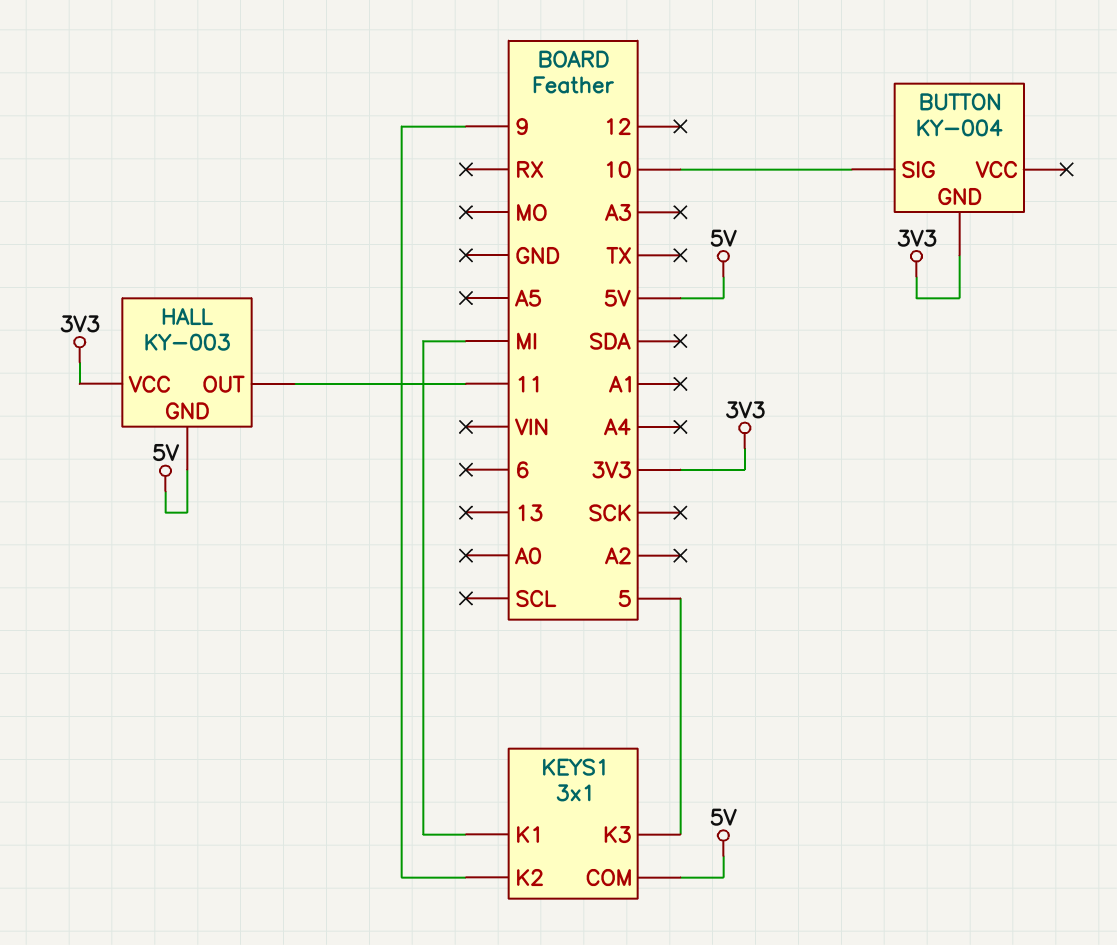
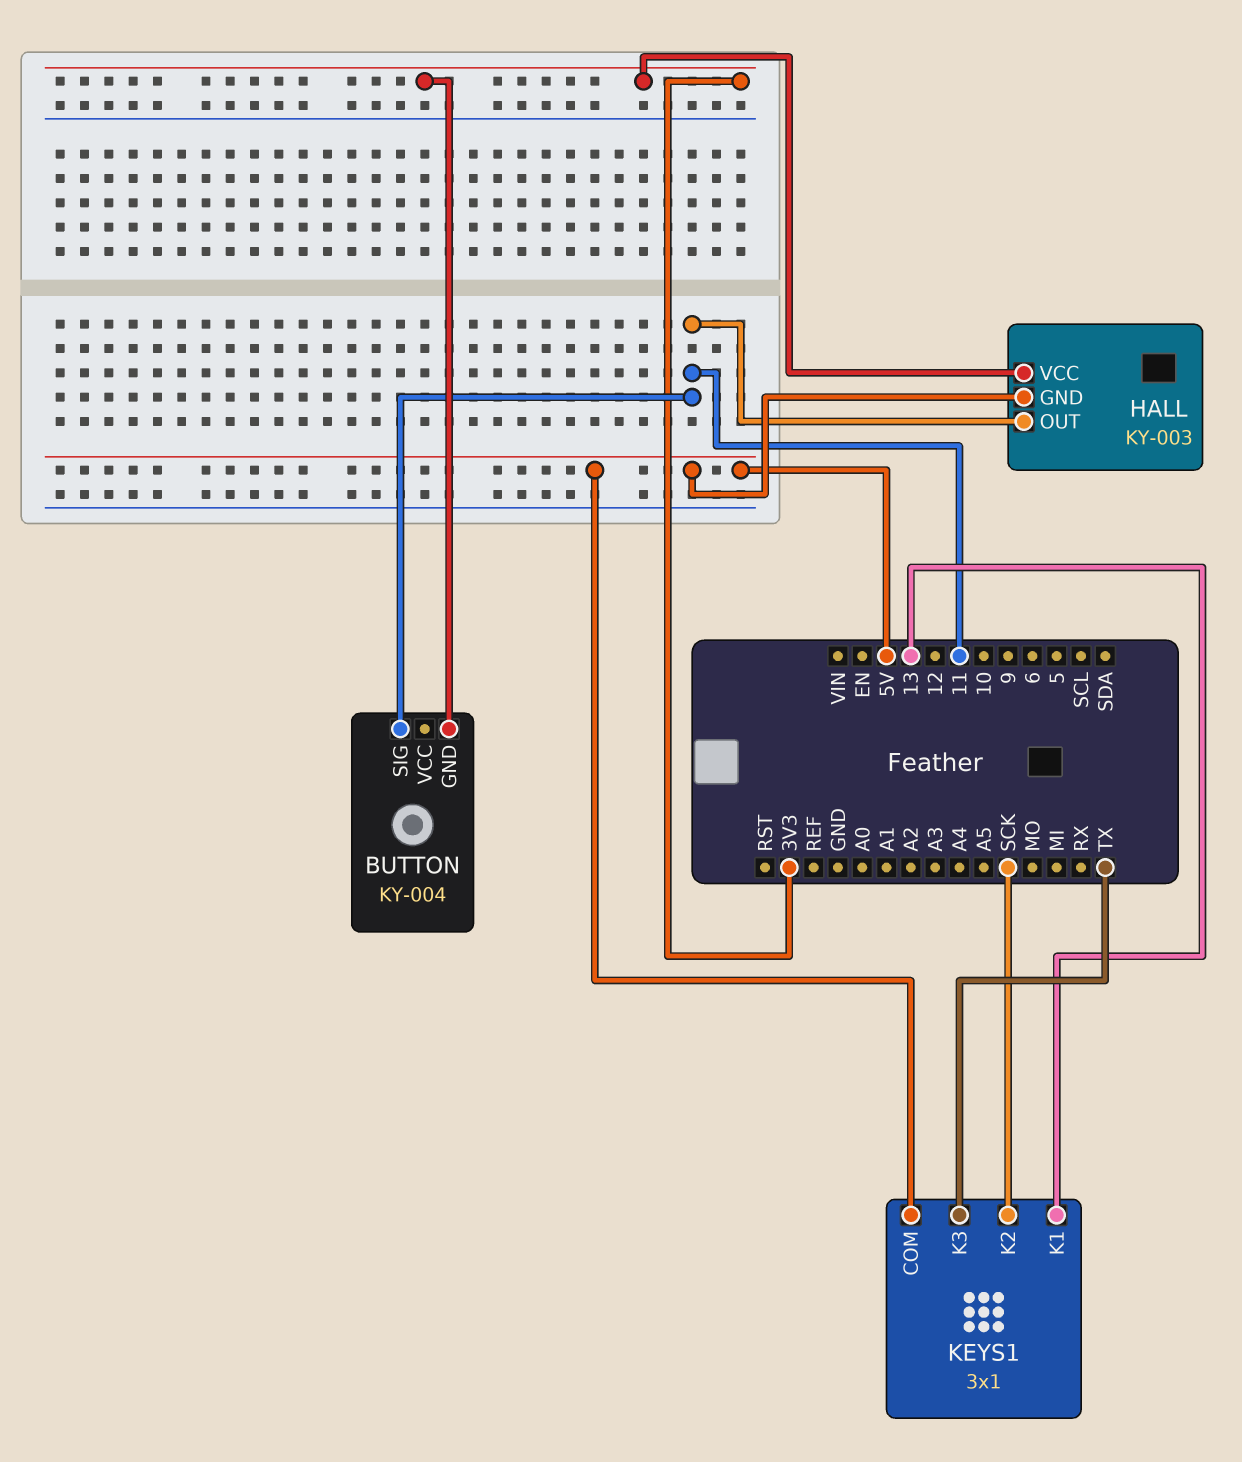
BUTTON pin SIG: 10 -> 11
KEYS1 pin K1: MI -> 13
KEYS1 pin K2: 9 -> SCK
KEYS1 pin K3: 5 -> TX

